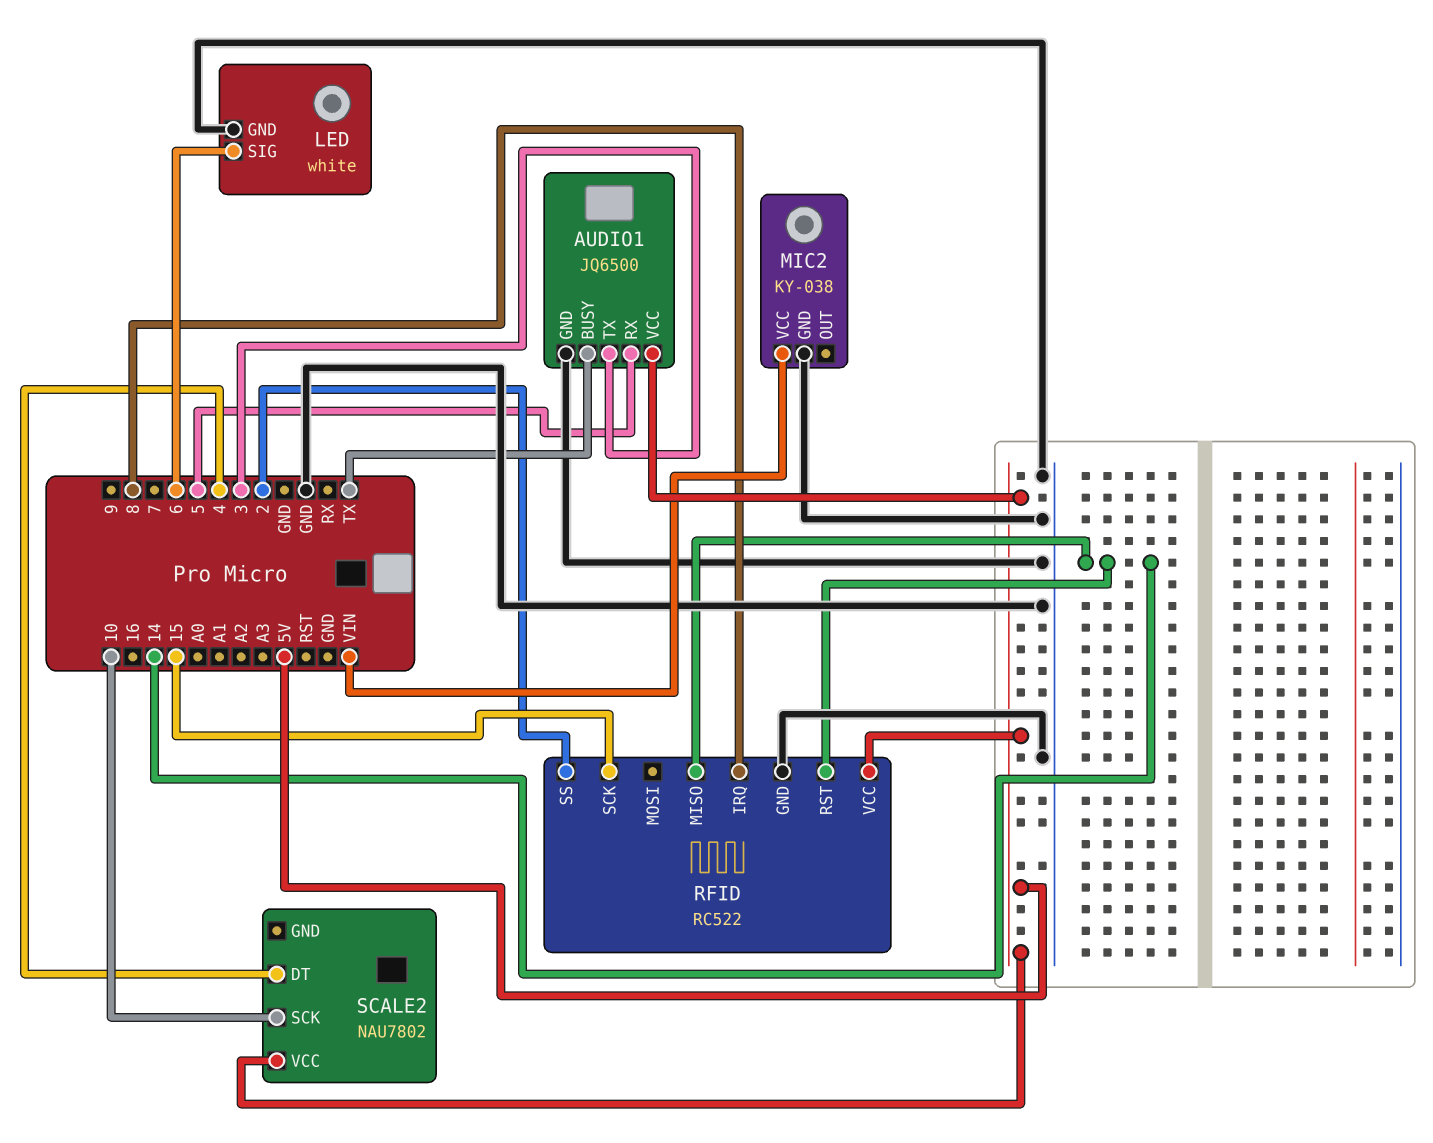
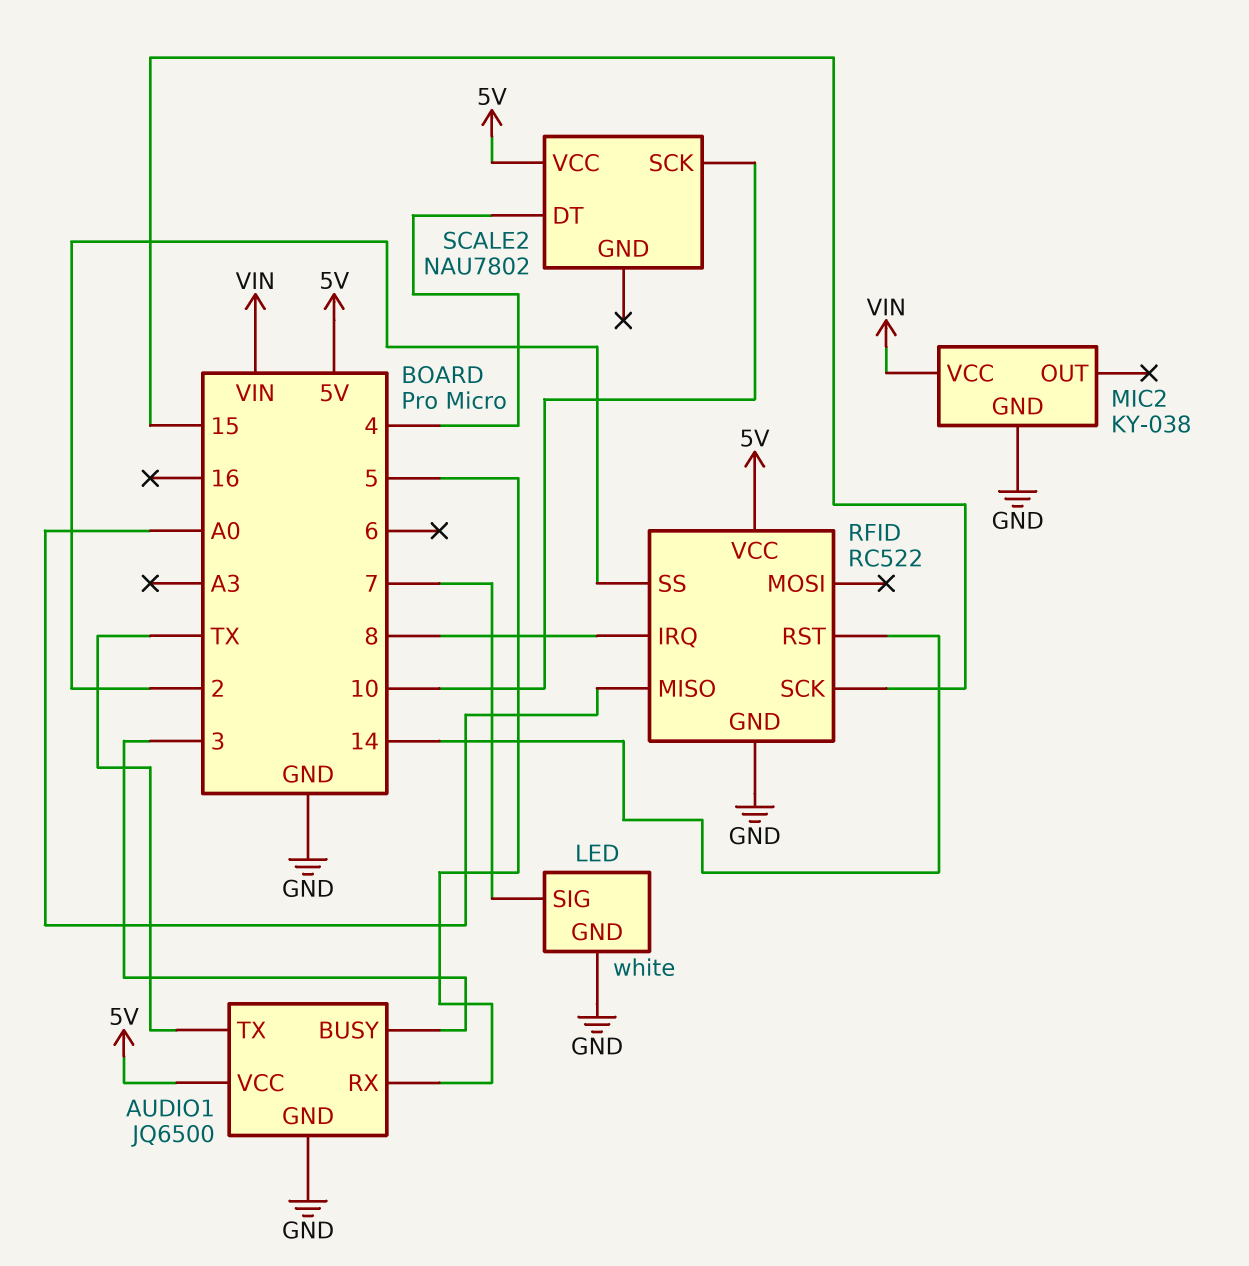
AUDIO1 pin BUSY: TX -> 3
AUDIO1 pin TX: 3 -> TX
LED pin SIG: 6 -> 7
RFID pin MISO: 14 -> A0

